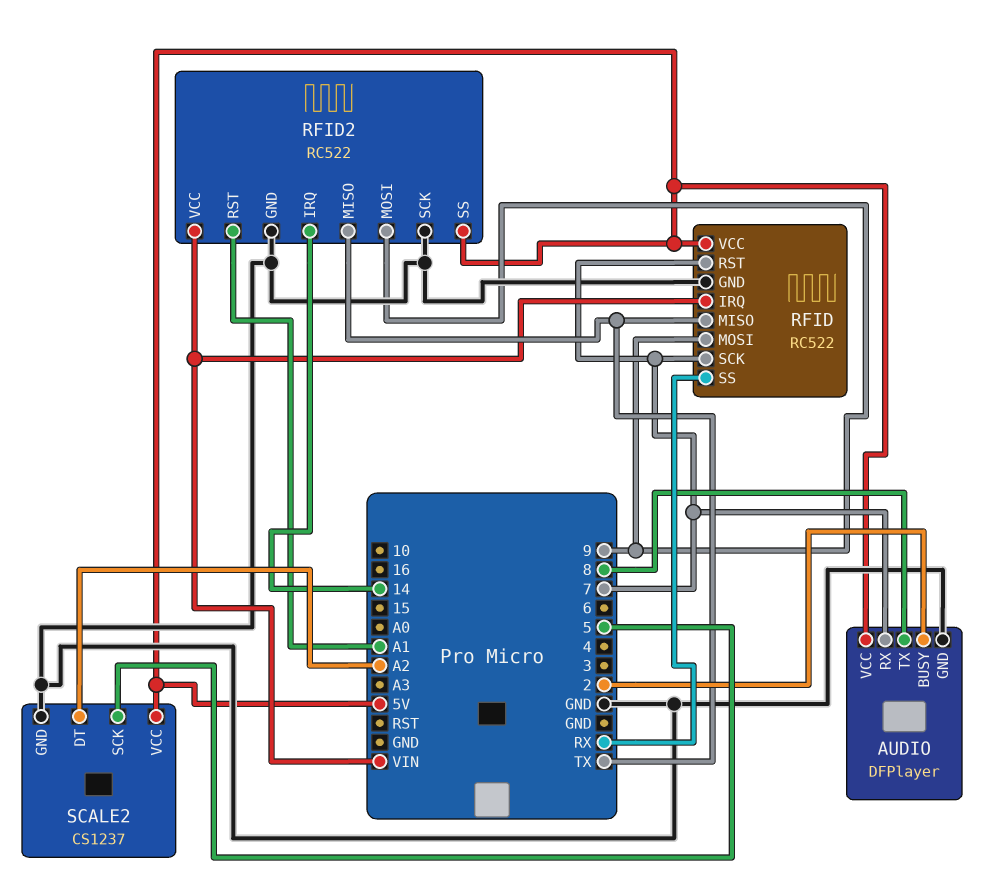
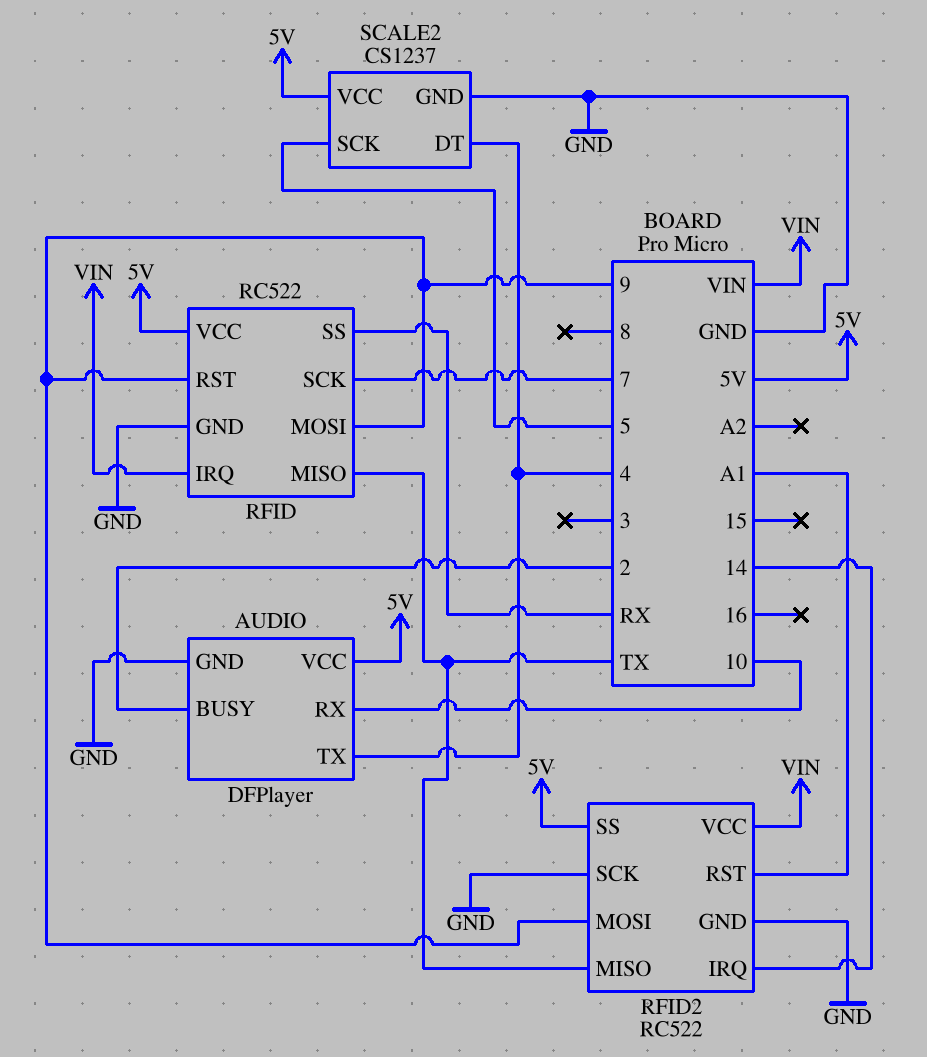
AUDIO pin RX: 7 -> 10
AUDIO pin TX: 8 -> 4
RFID pin RST: 7 -> 9
SCALE2 pin DT: A2 -> 4

